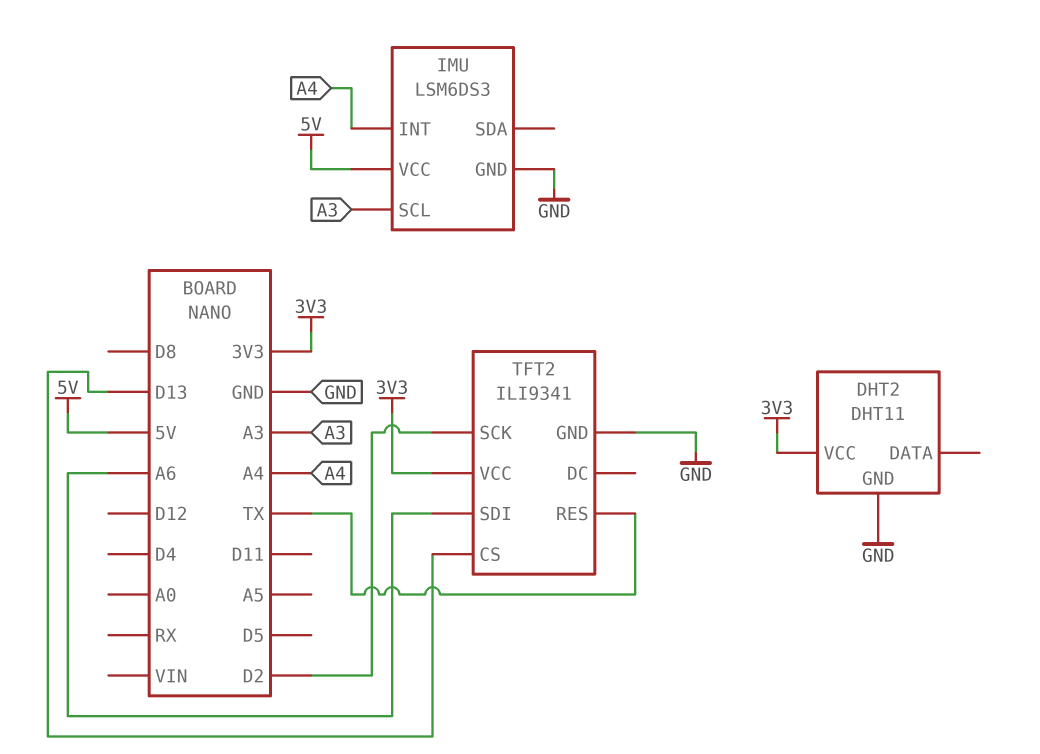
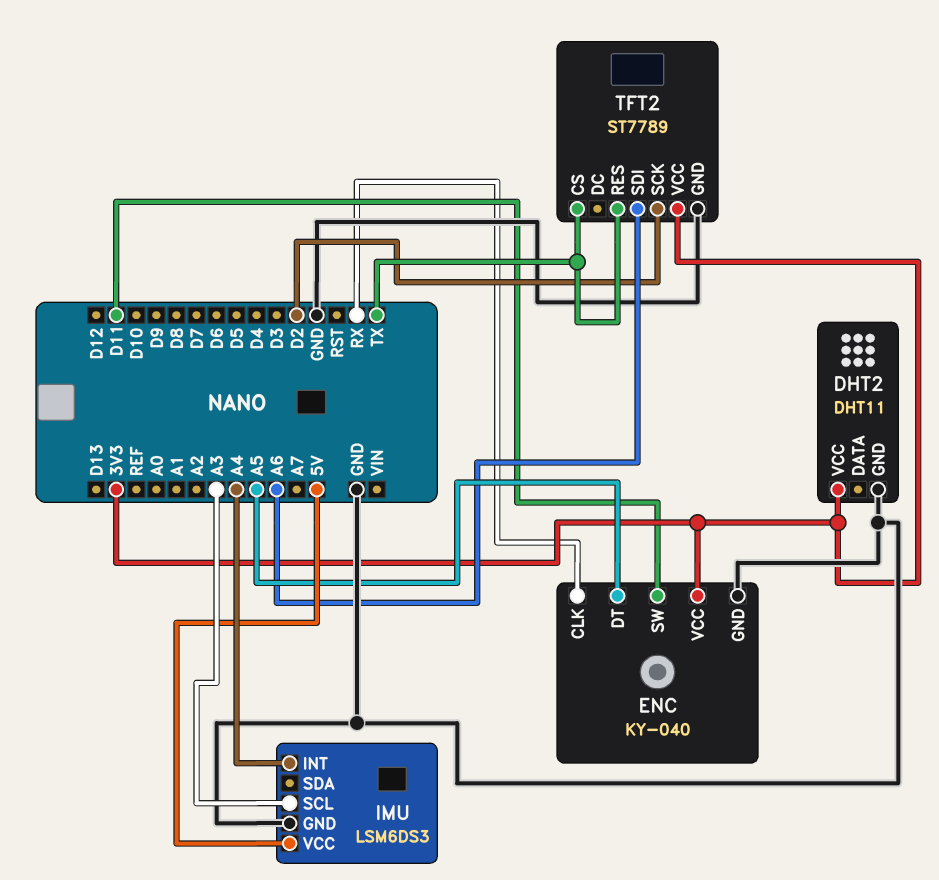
ENC: none -> KY-040
ENC pin CLK: none -> RX
ENC pin DT: none -> A5
ENC pin GND: none -> GND
ENC pin SW: none -> D11
ENC pin VCC: none -> 3V3
TFT2: ILI9341 -> ST7789
TFT2 pin CS: D13 -> TX

